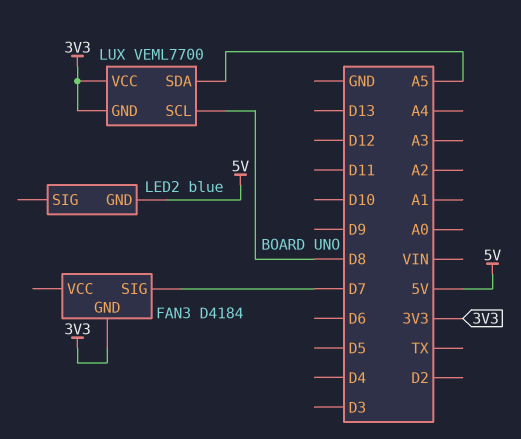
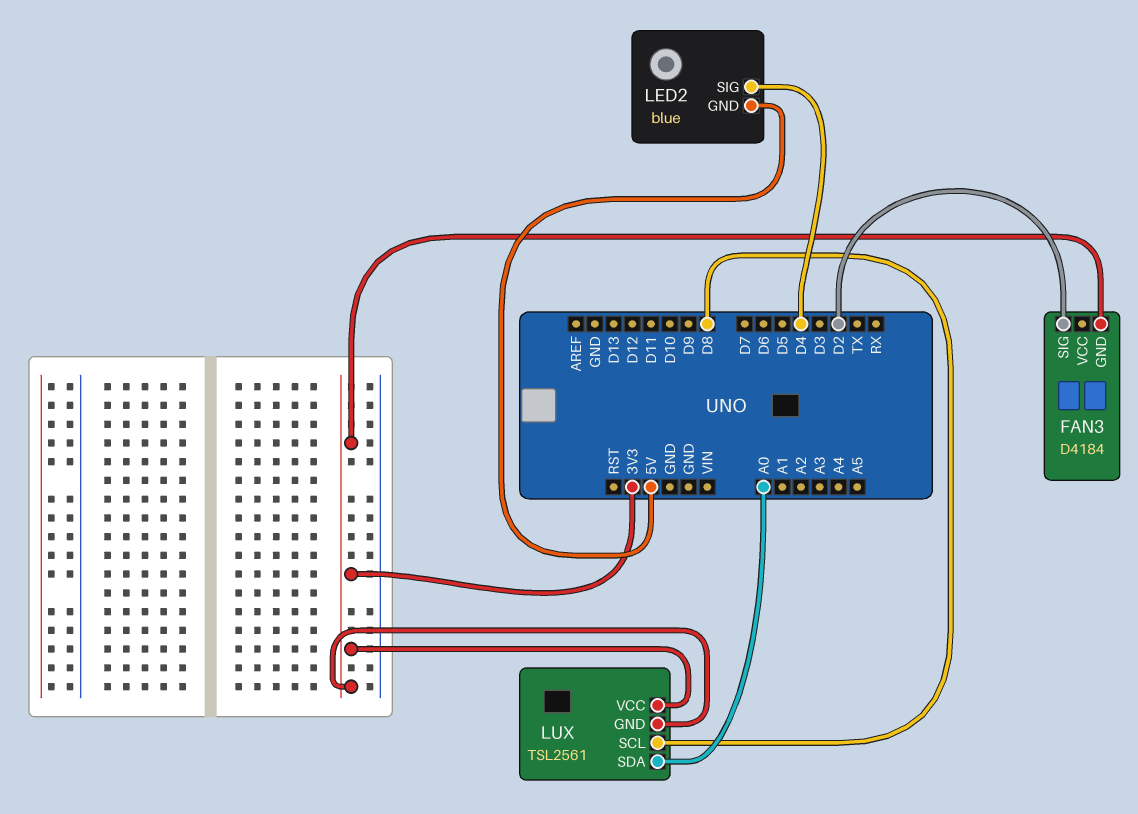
FAN3 pin SIG: D7 -> D2
LED2 pin SIG: none -> D4
LUX: VEML7700 -> TSL2561
LUX pin SDA: A5 -> A0

